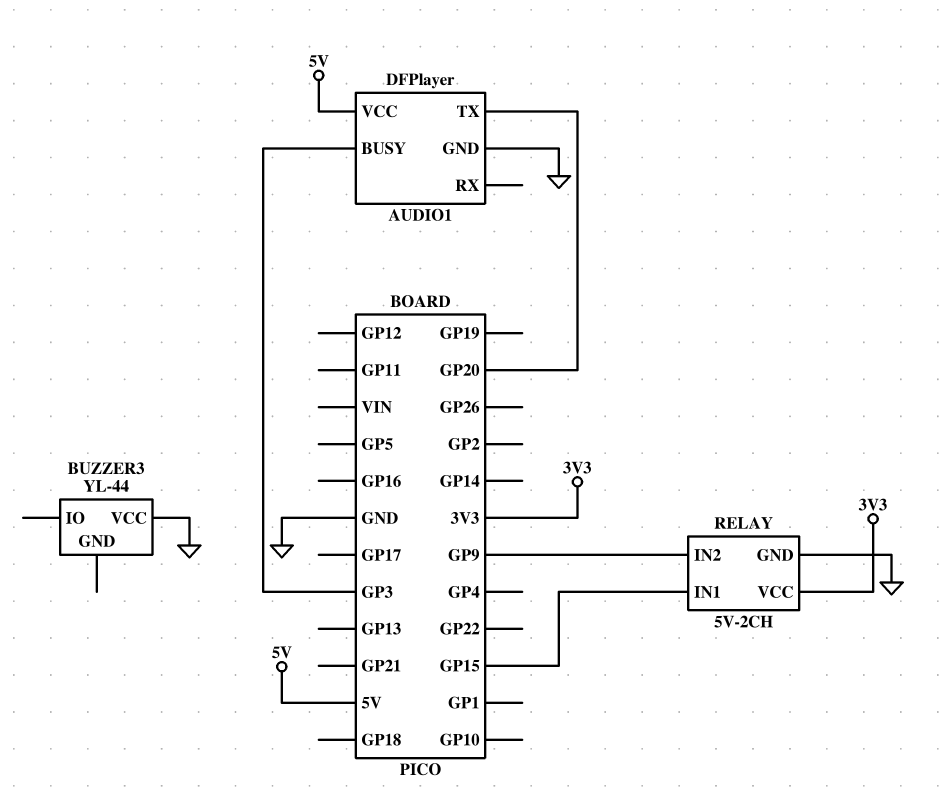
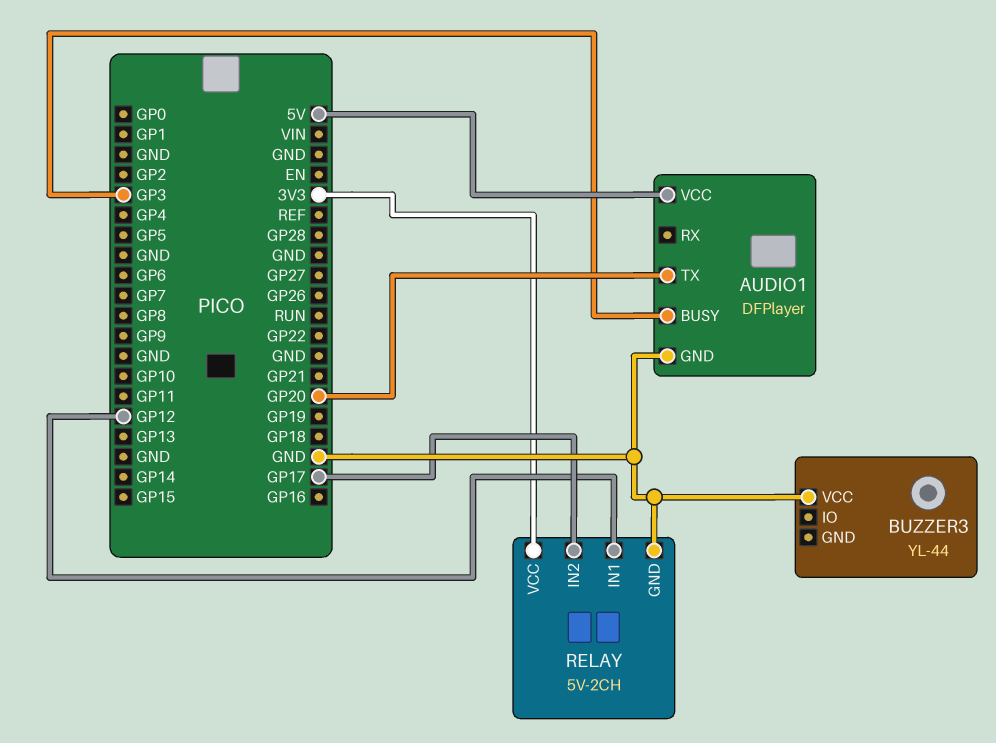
RELAY pin IN1: GP15 -> GP12
RELAY pin IN2: GP9 -> GP17

